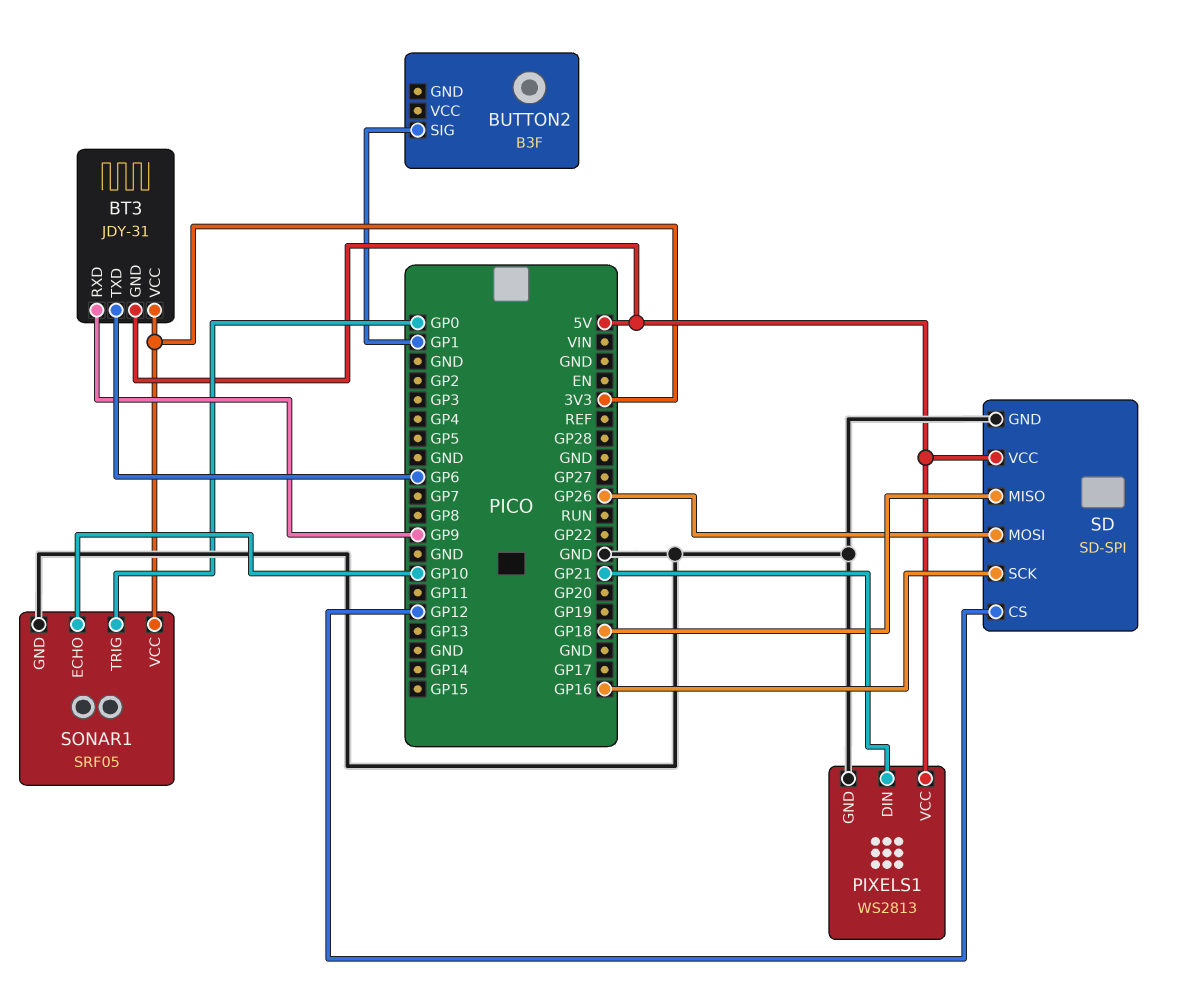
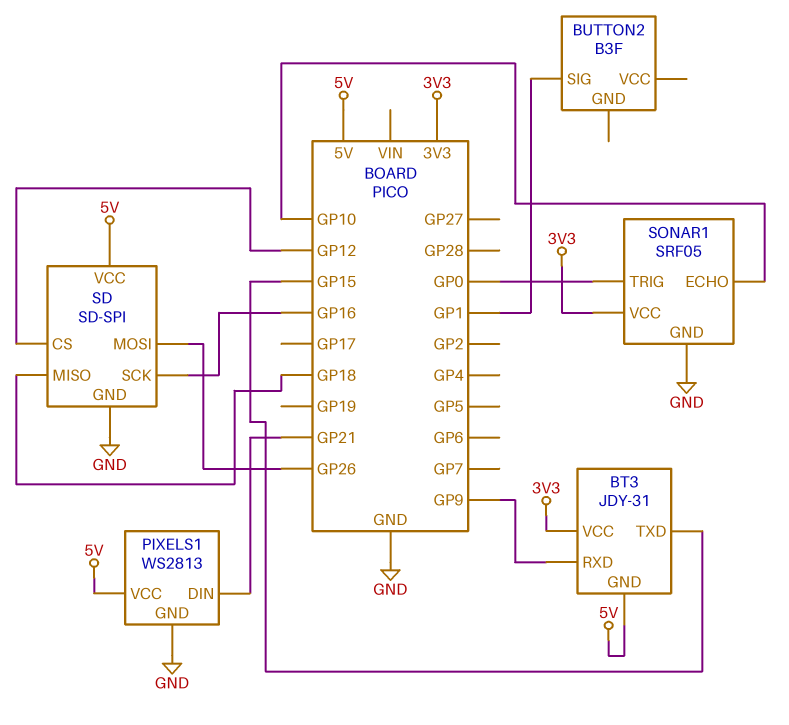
BT3 pin TXD: GP6 -> GP15

